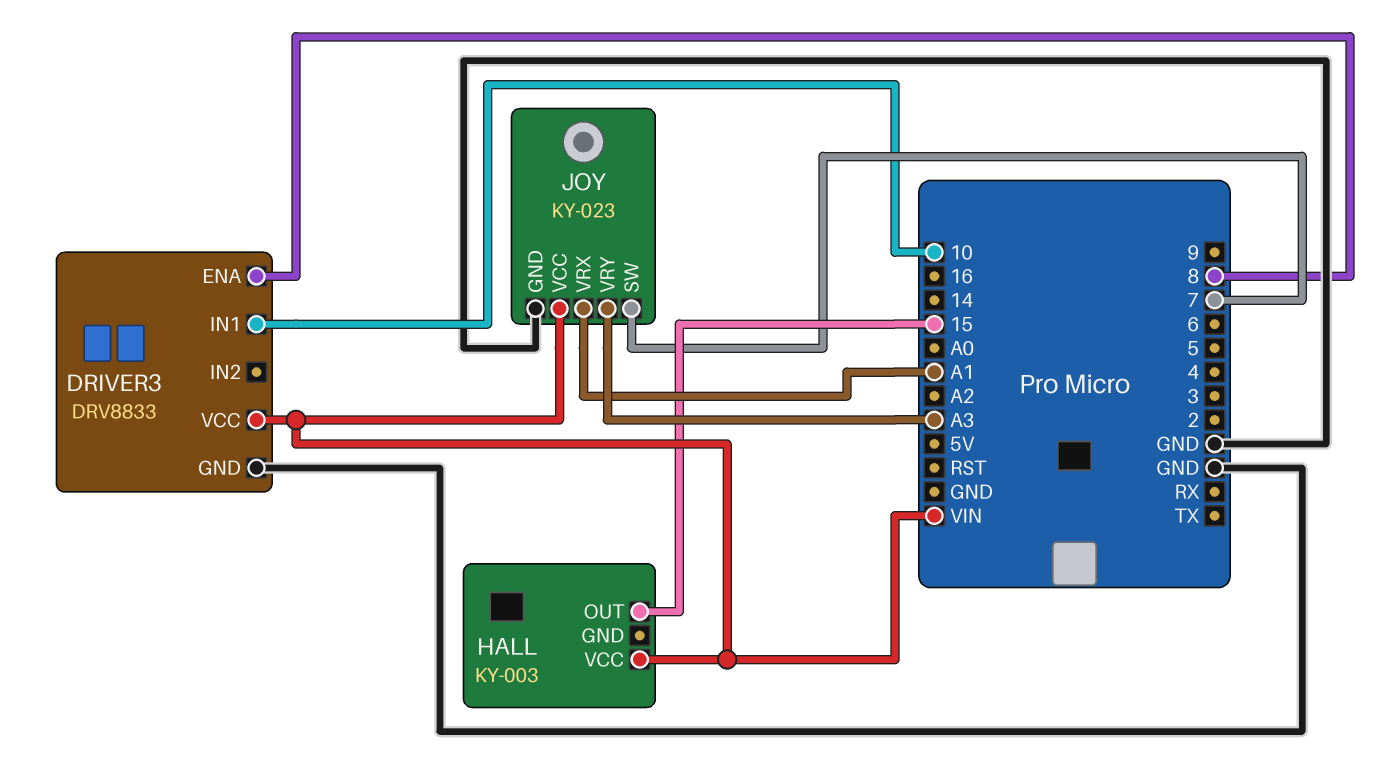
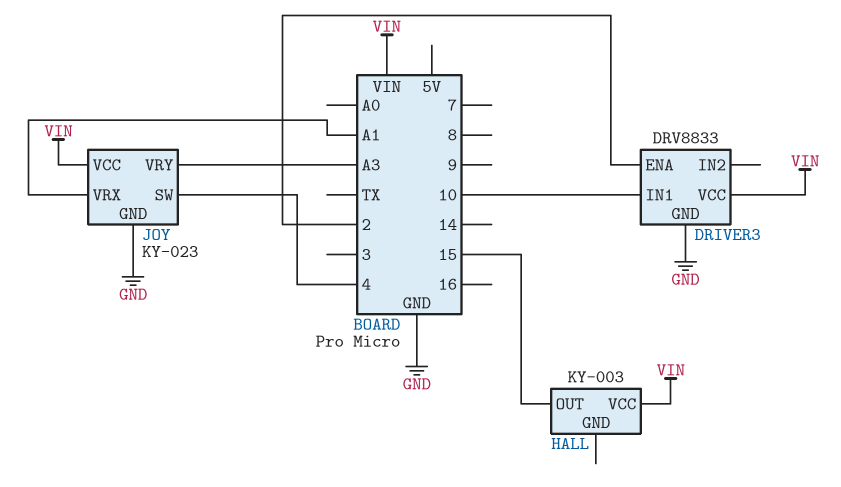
DRIVER3 pin ENA: 8 -> 2
JOY pin SW: 7 -> 4

